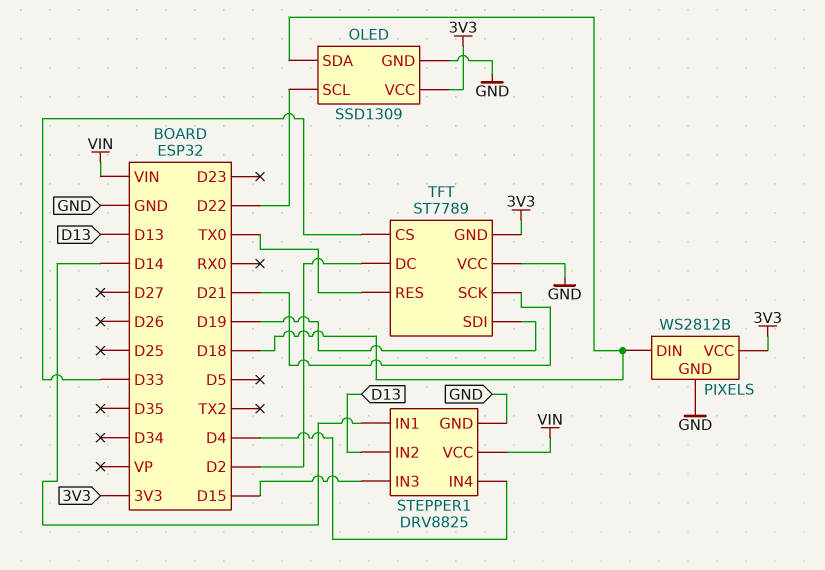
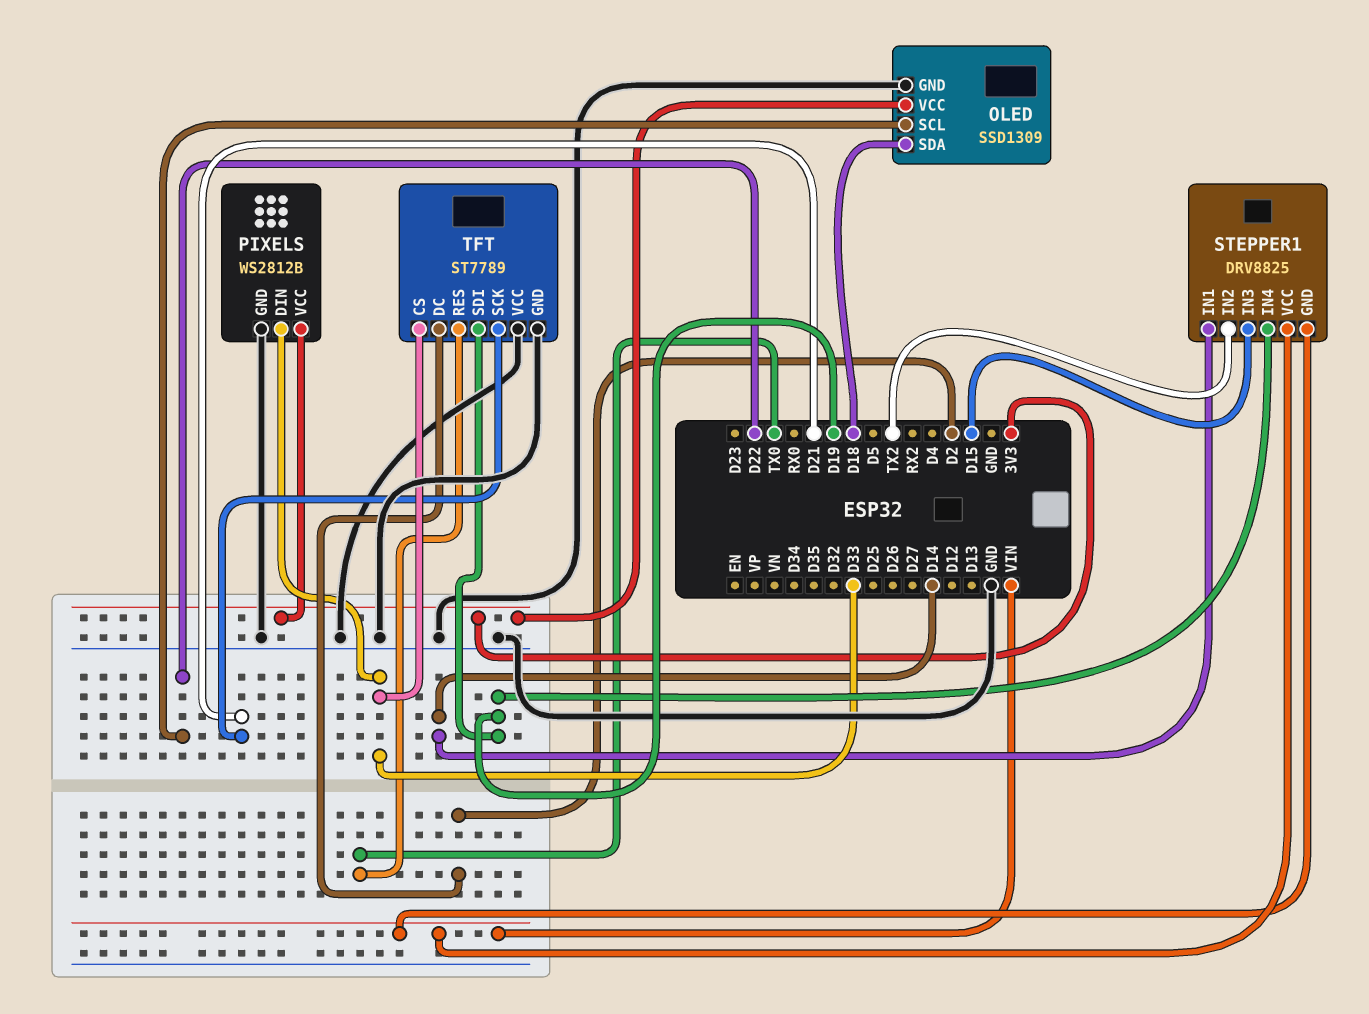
PIXELS pin DIN: D18 -> D33
STEPPER1 pin GND: GND -> VIN
STEPPER1 pin IN2: D13 -> TX2
STEPPER1 pin IN4: D4 -> D19
TFT pin GND: 3V3 -> GND

